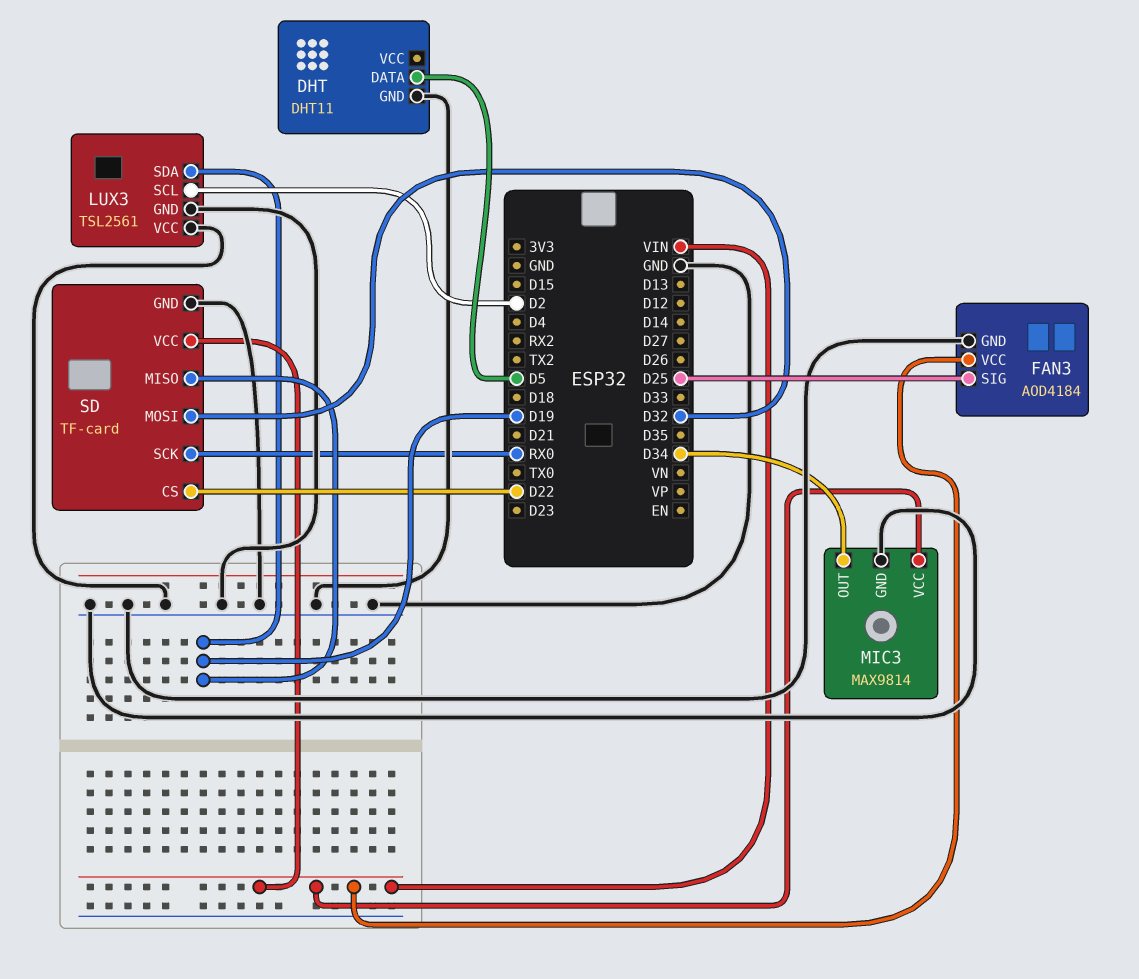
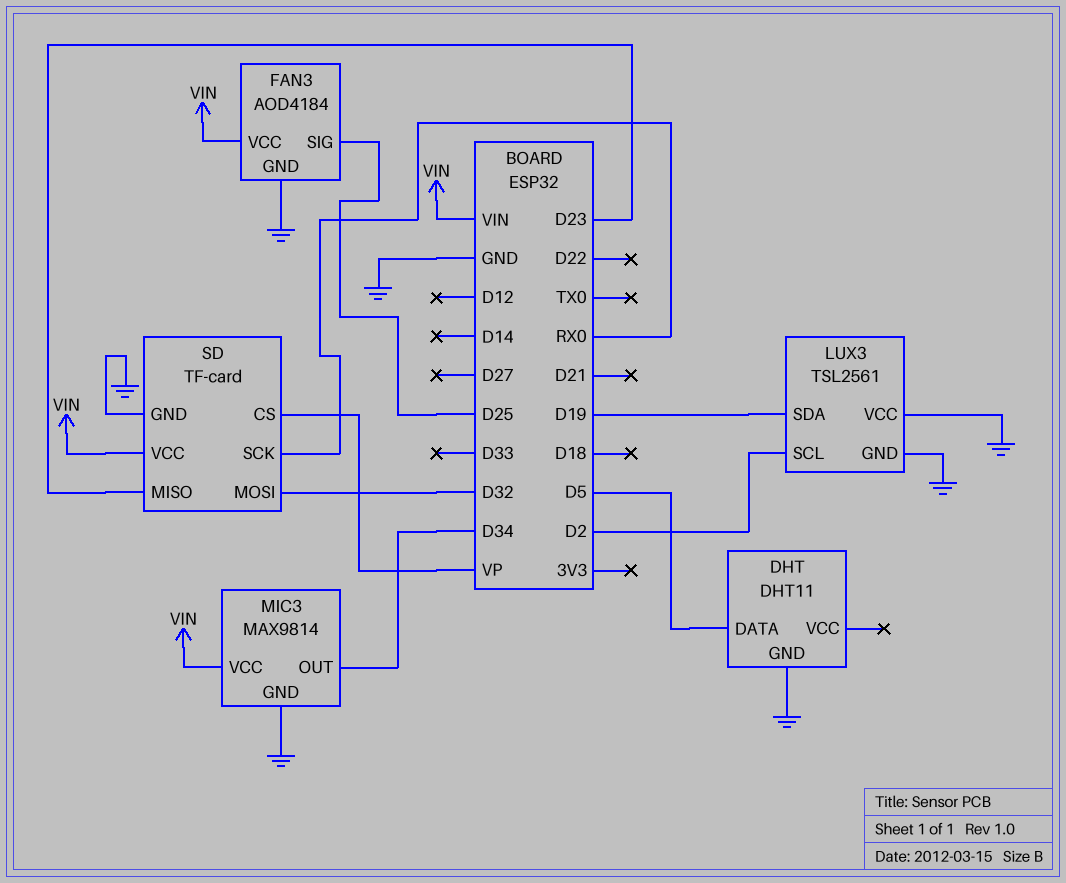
SD pin CS: D22 -> VP
SD pin MISO: D19 -> D23

